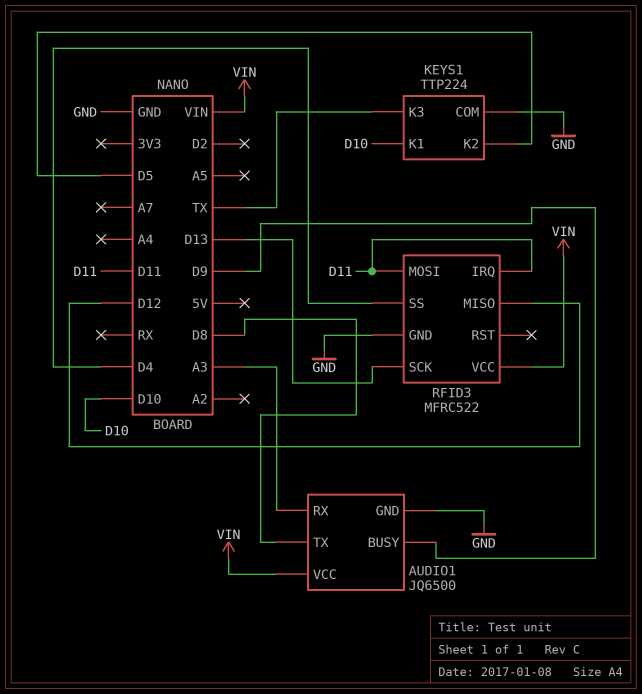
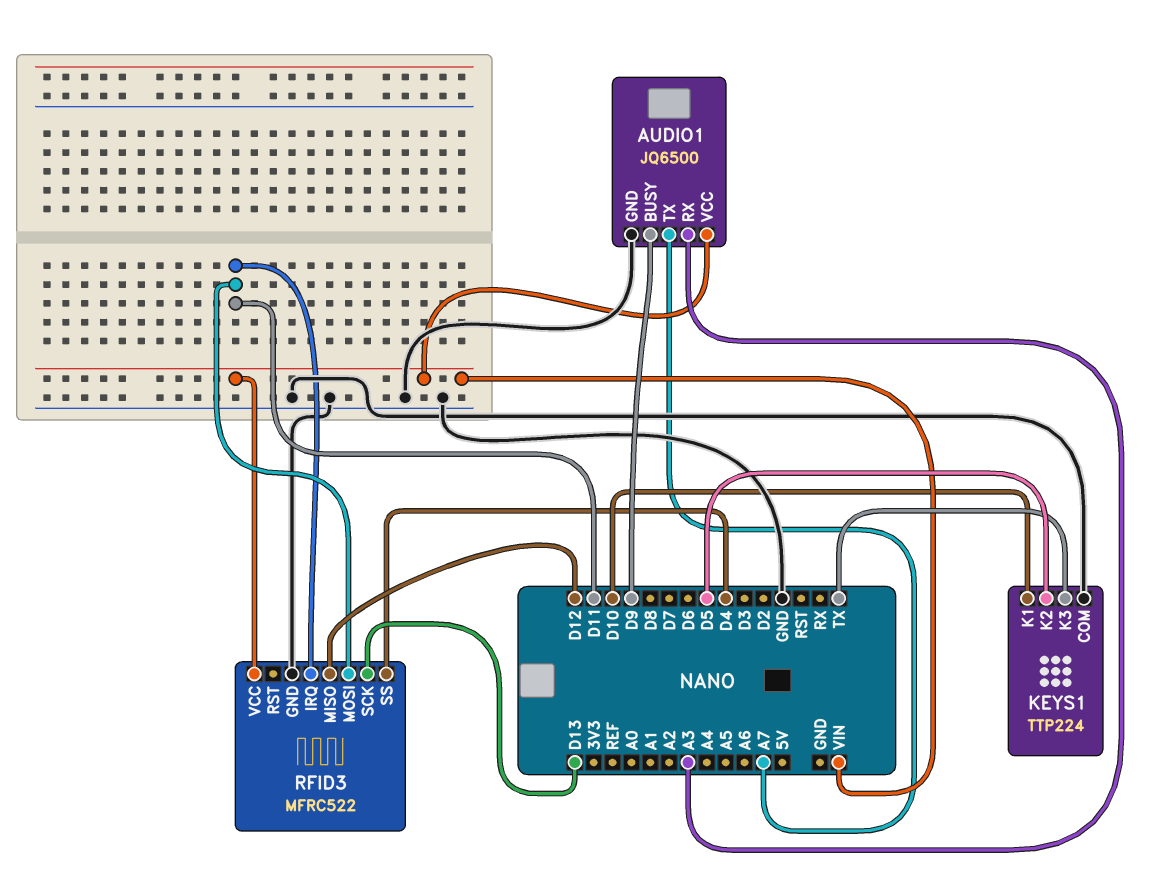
AUDIO1 pin TX: D8 -> A7

